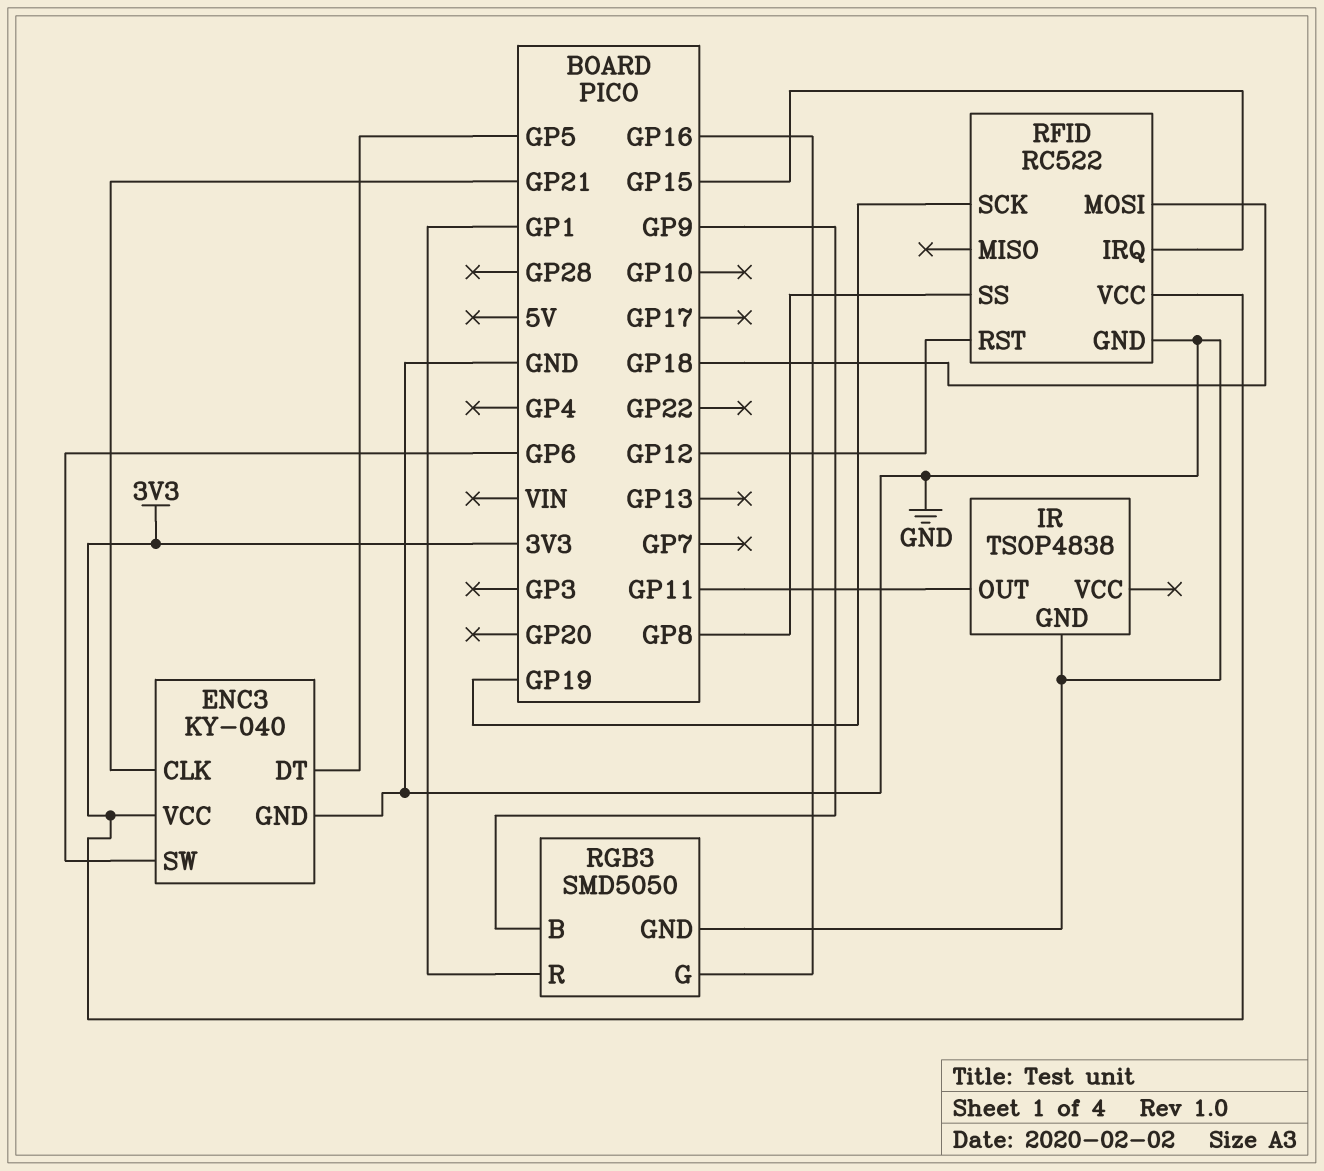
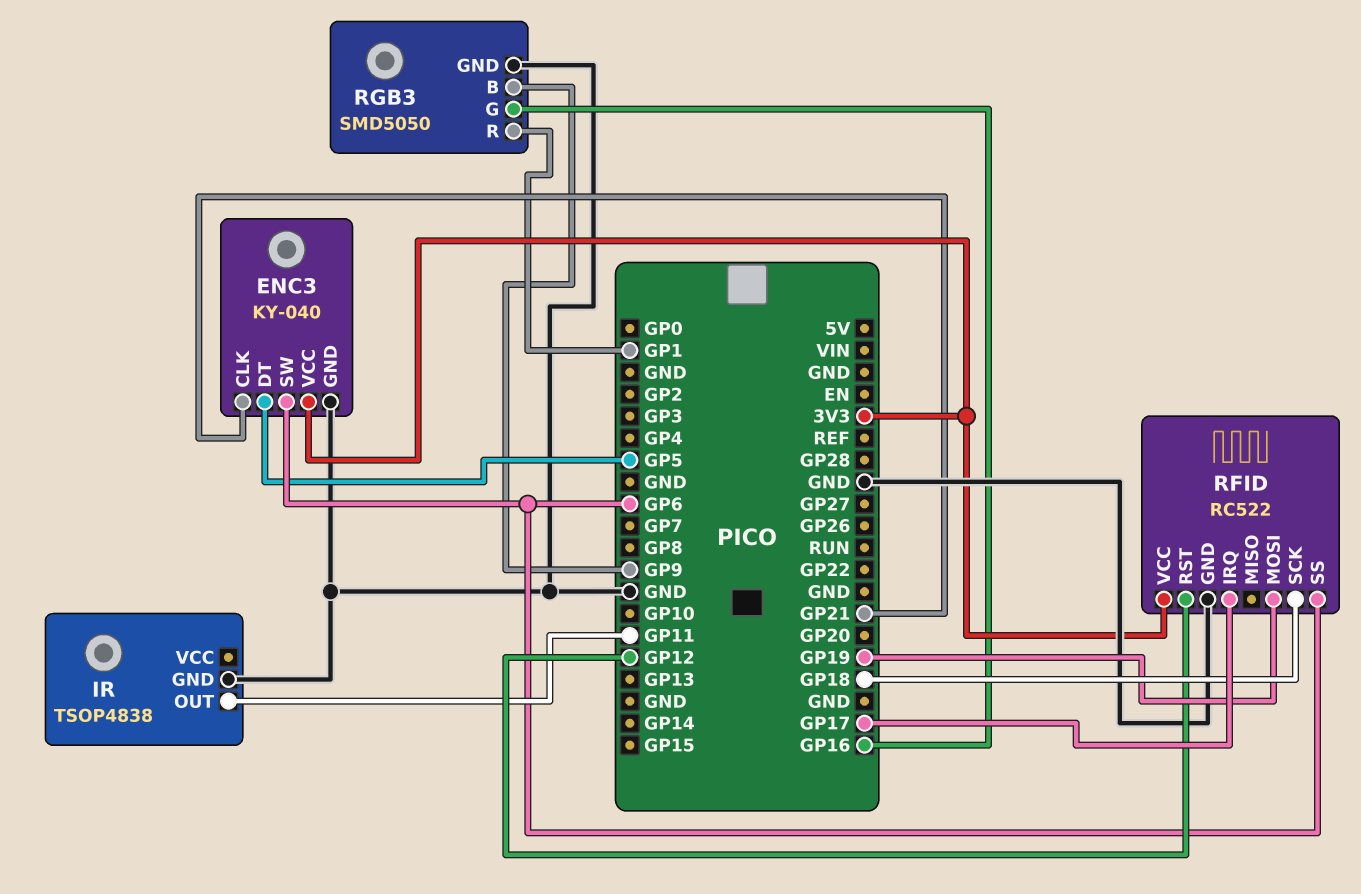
RFID pin IRQ: GP15 -> GP17
RFID pin MOSI: GP18 -> GP19
RFID pin SCK: GP19 -> GP18
RFID pin SS: GP8 -> GP6

